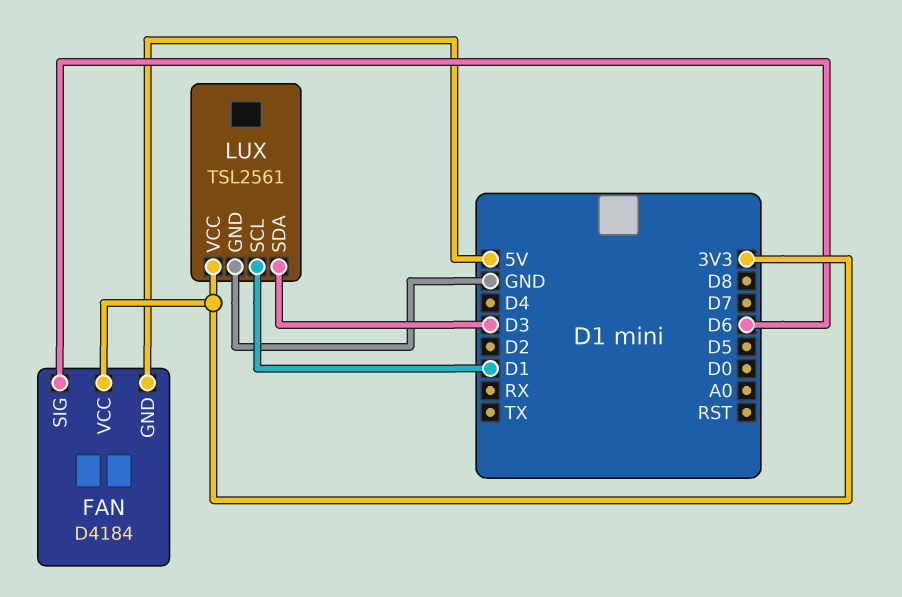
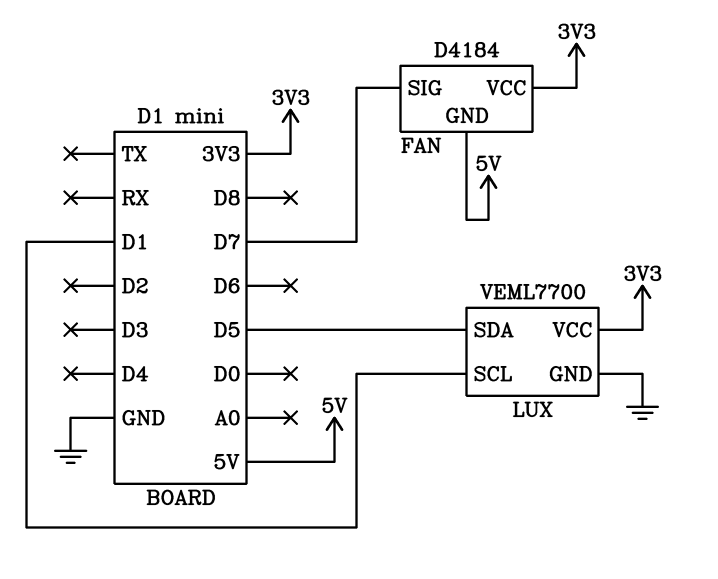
FAN pin SIG: D6 -> D7
LUX: TSL2561 -> VEML7700
LUX pin SDA: D3 -> D5

